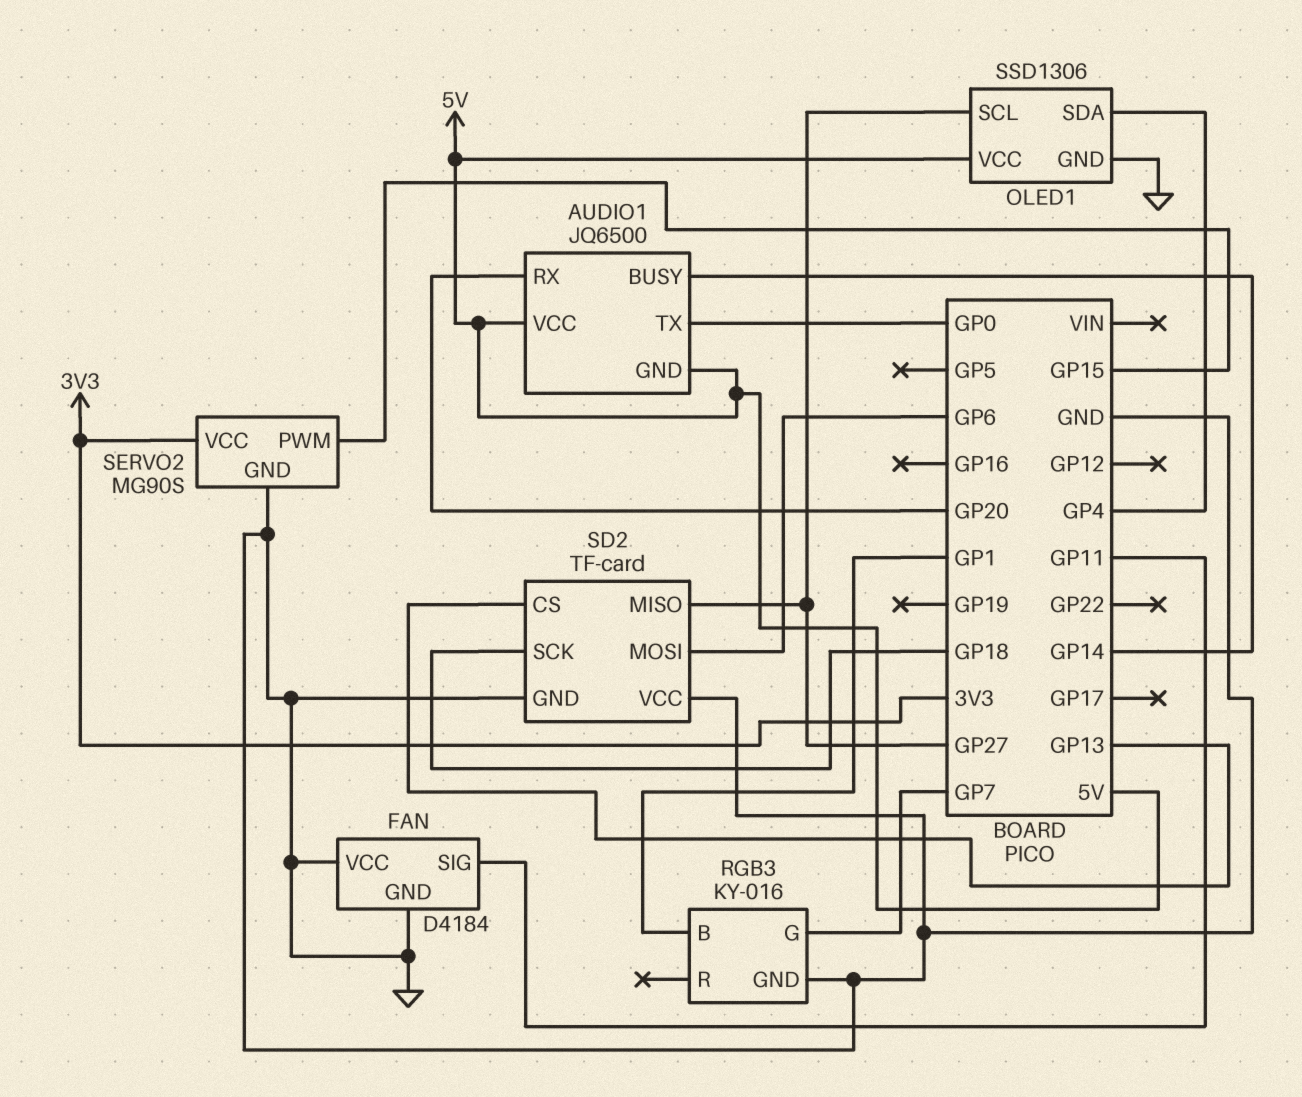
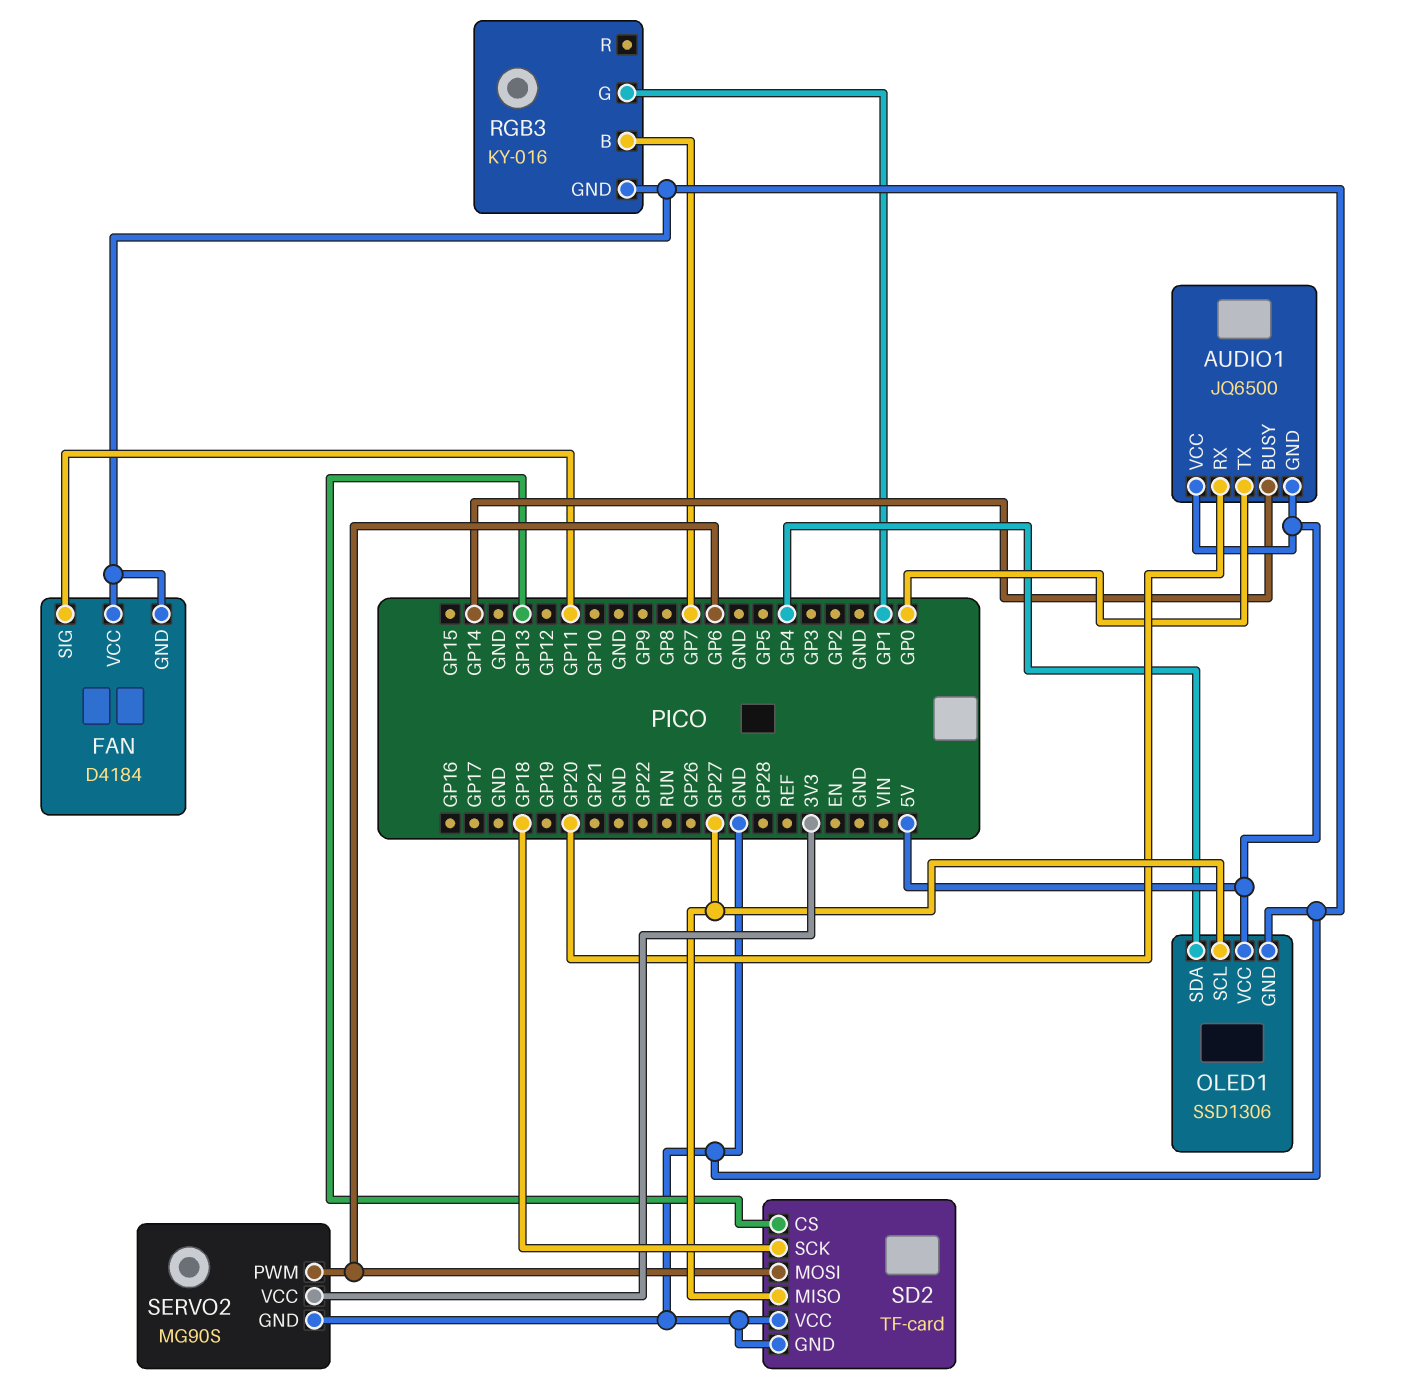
RGB3 pin B: GP1 -> GP7
RGB3 pin G: GP7 -> GP1
SERVO2 pin PWM: GP15 -> GP6

